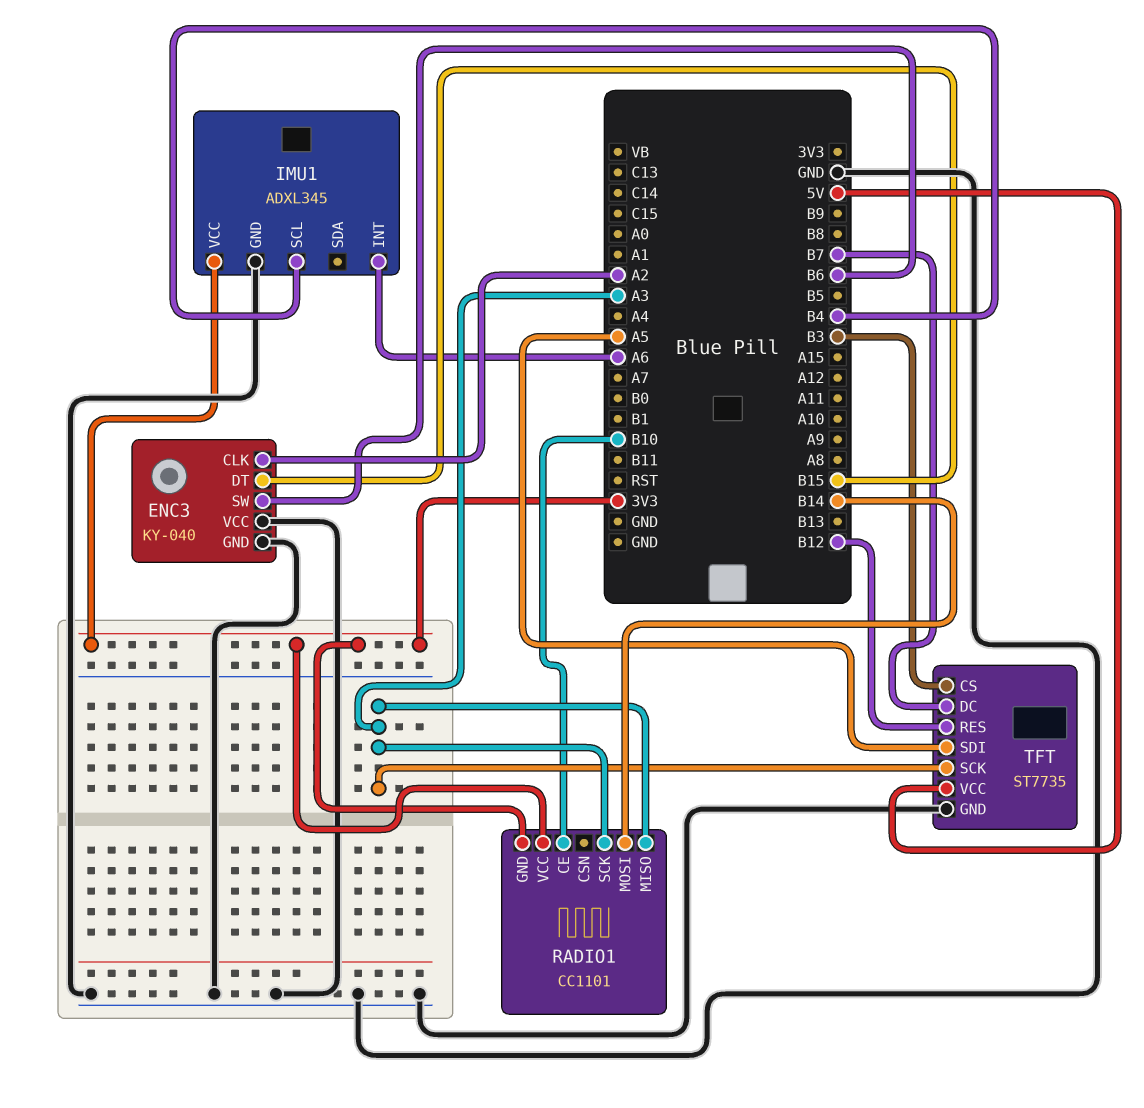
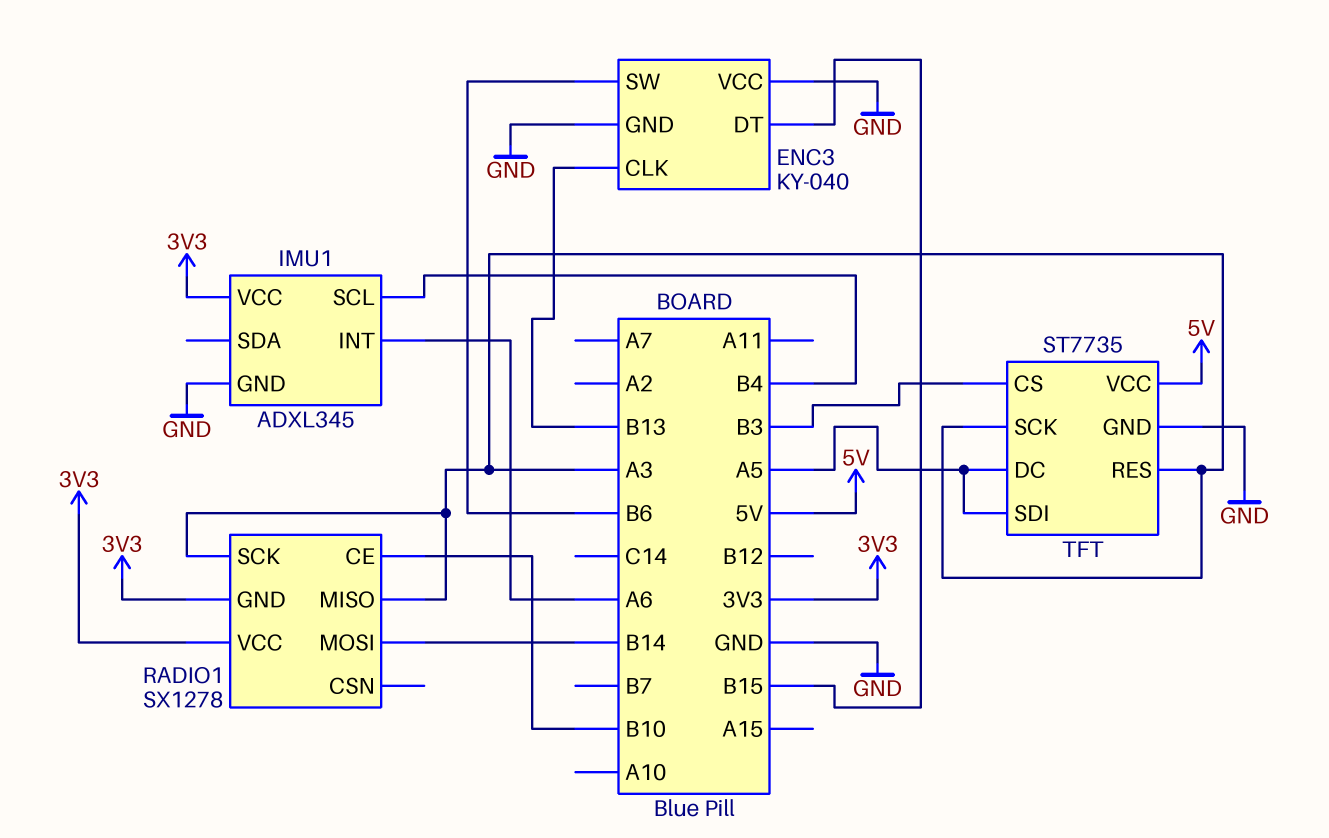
ENC3 pin CLK: A2 -> B13
RADIO1: CC1101 -> SX1278
TFT pin DC: B7 -> A5
TFT pin RES: B12 -> A3

